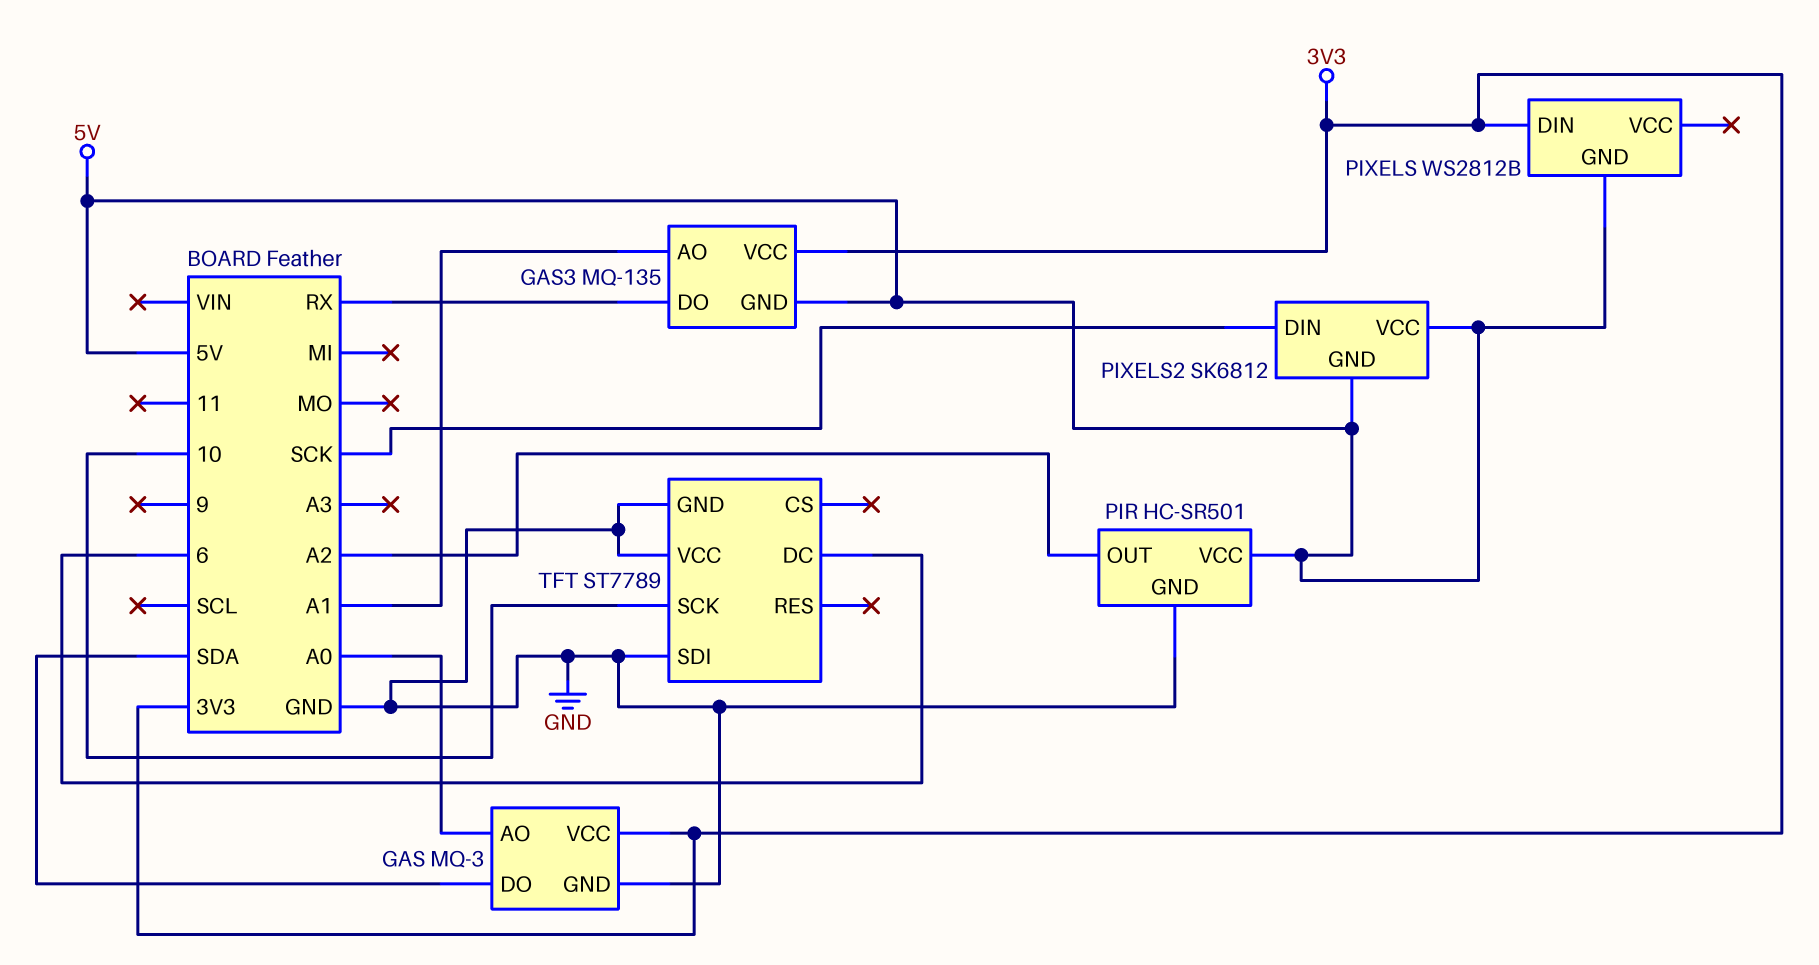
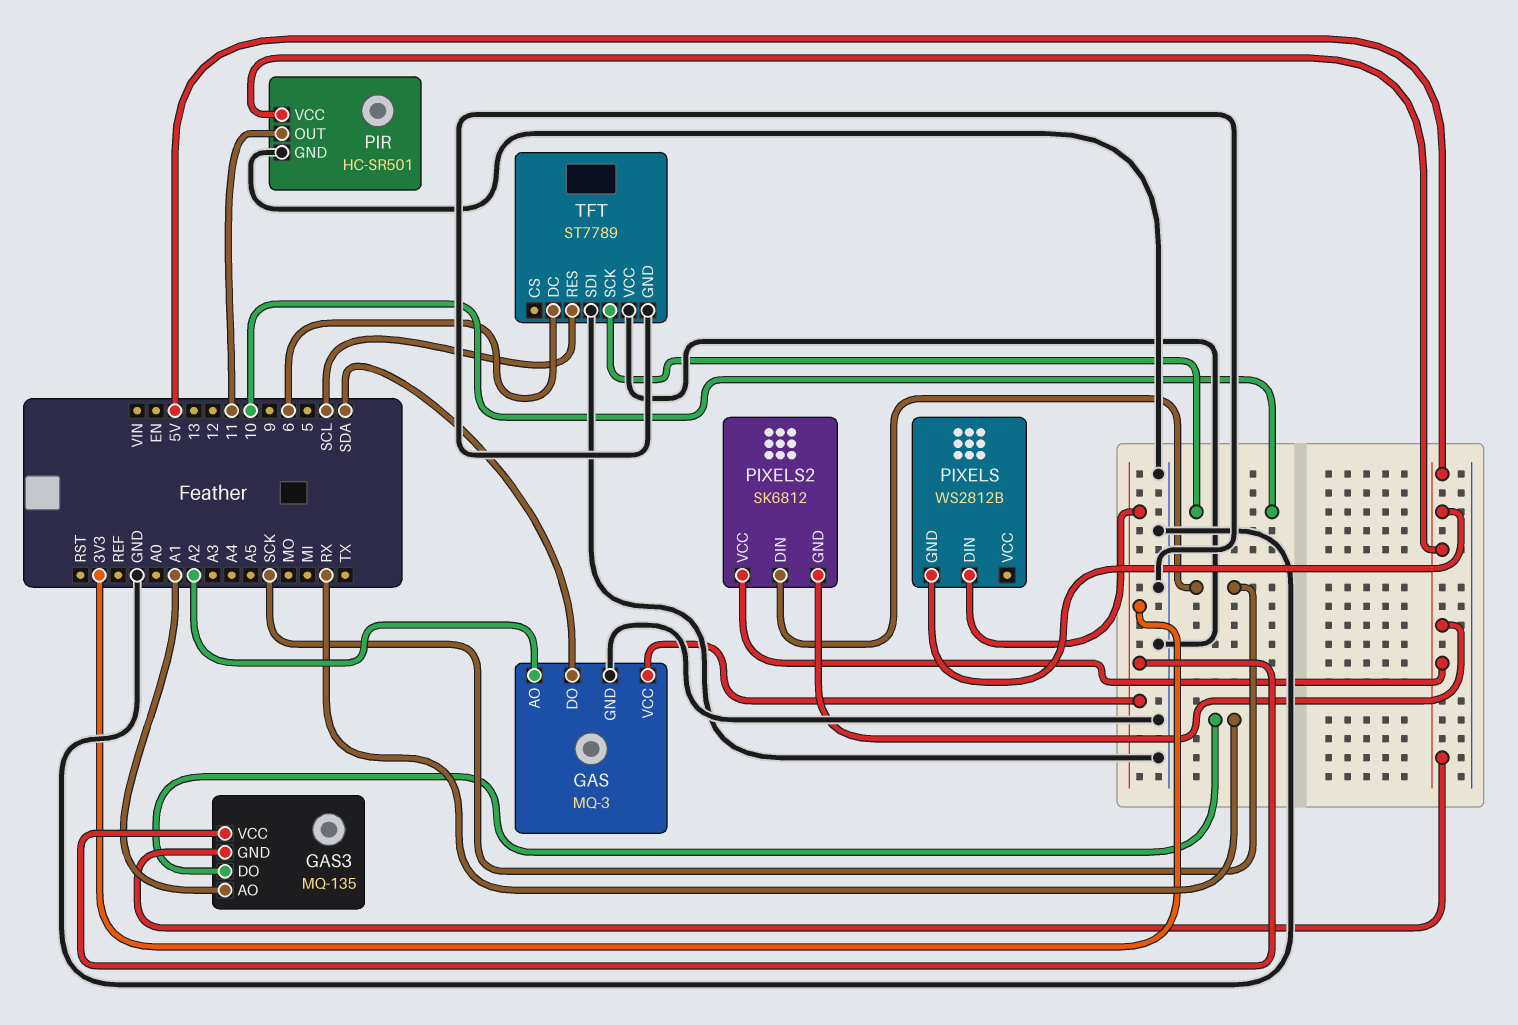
GAS pin AO: A0 -> A2
PIR pin OUT: A2 -> 11
TFT pin RES: none -> SCL

